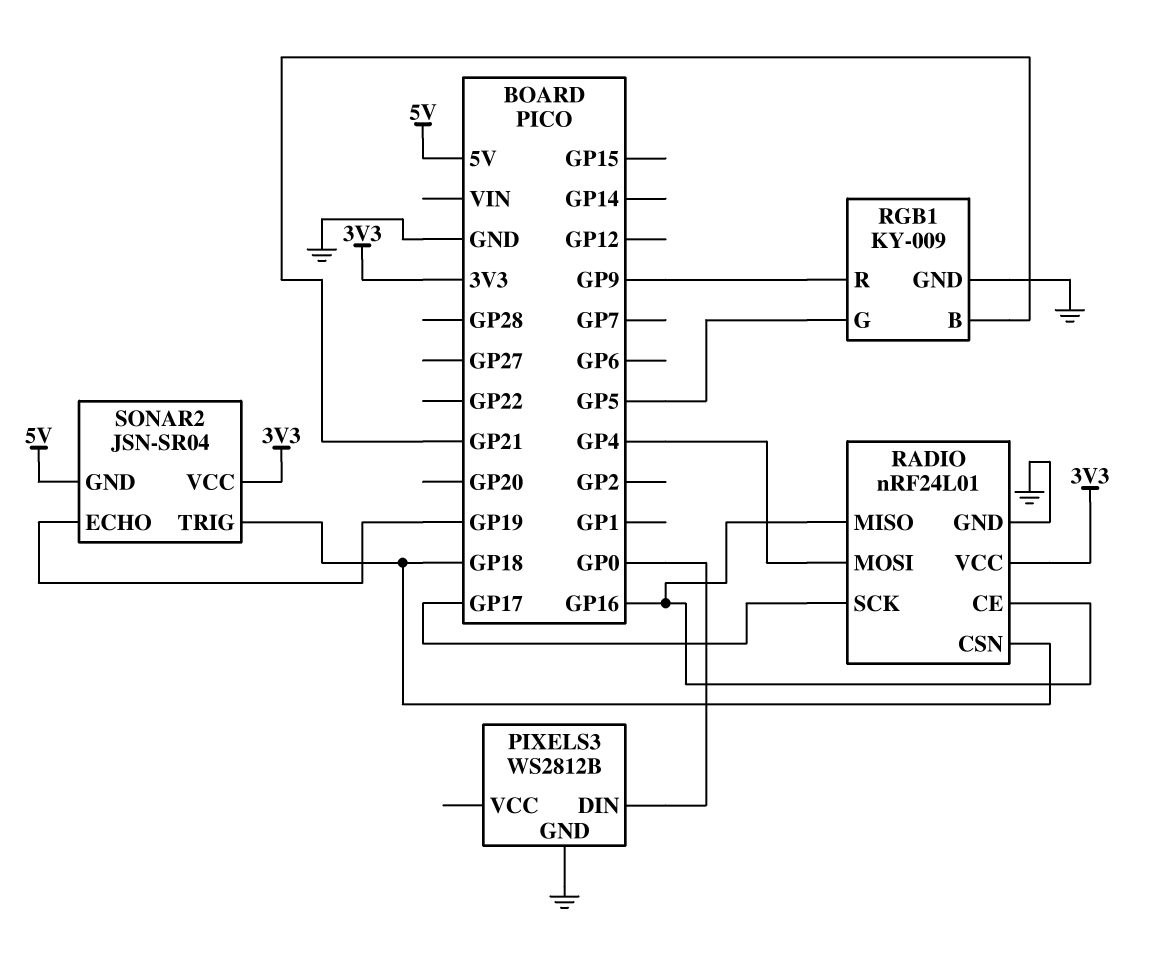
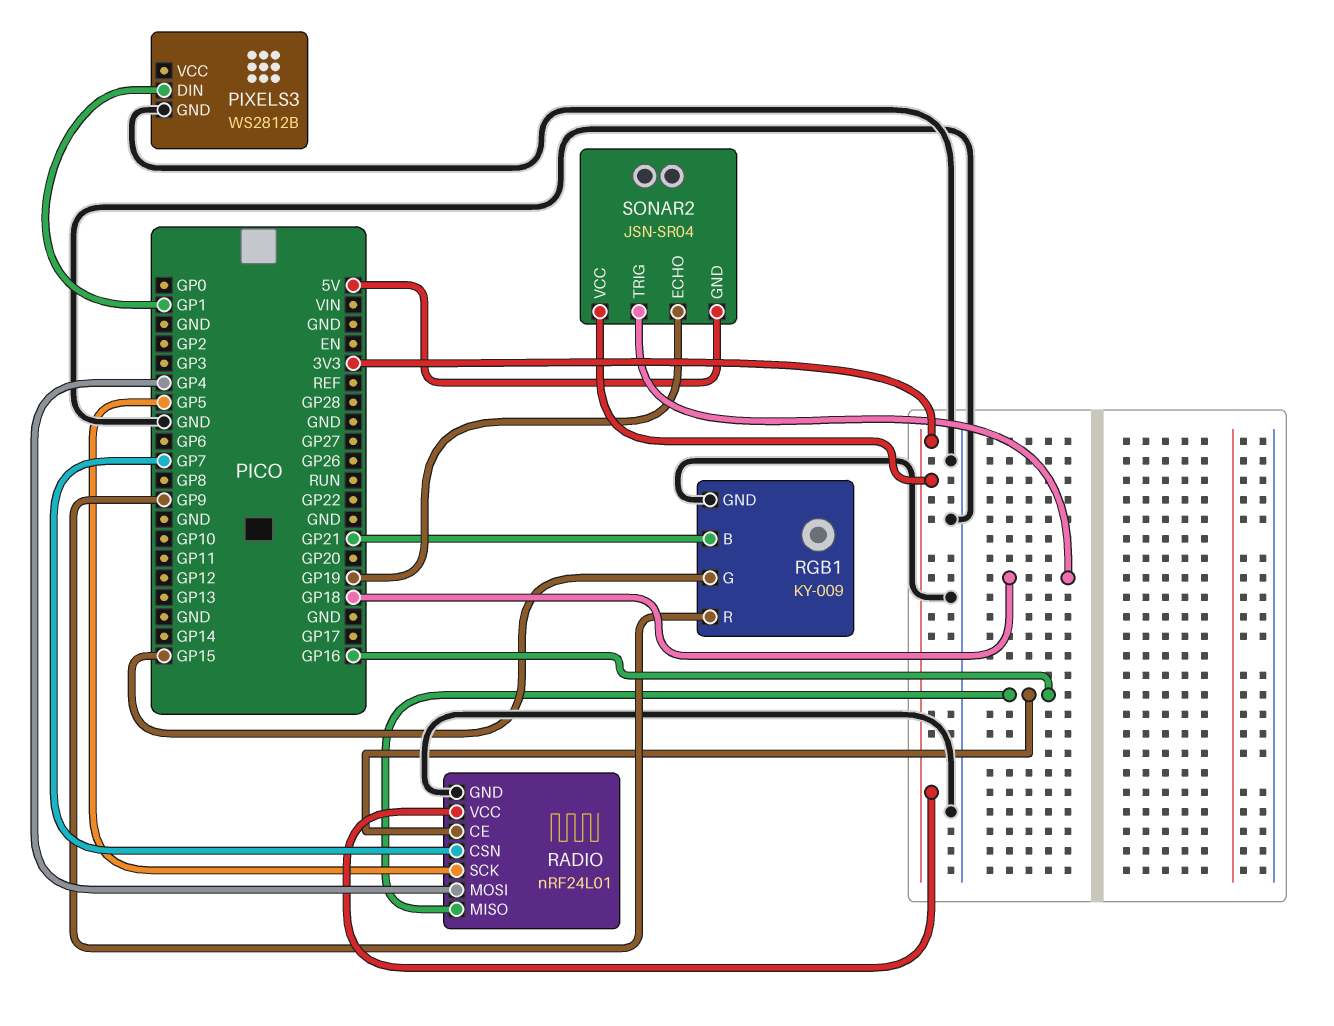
PIXELS3 pin DIN: GP0 -> GP1
RADIO pin CSN: GP18 -> GP7
RADIO pin SCK: GP17 -> GP5
RGB1 pin G: GP5 -> GP15

